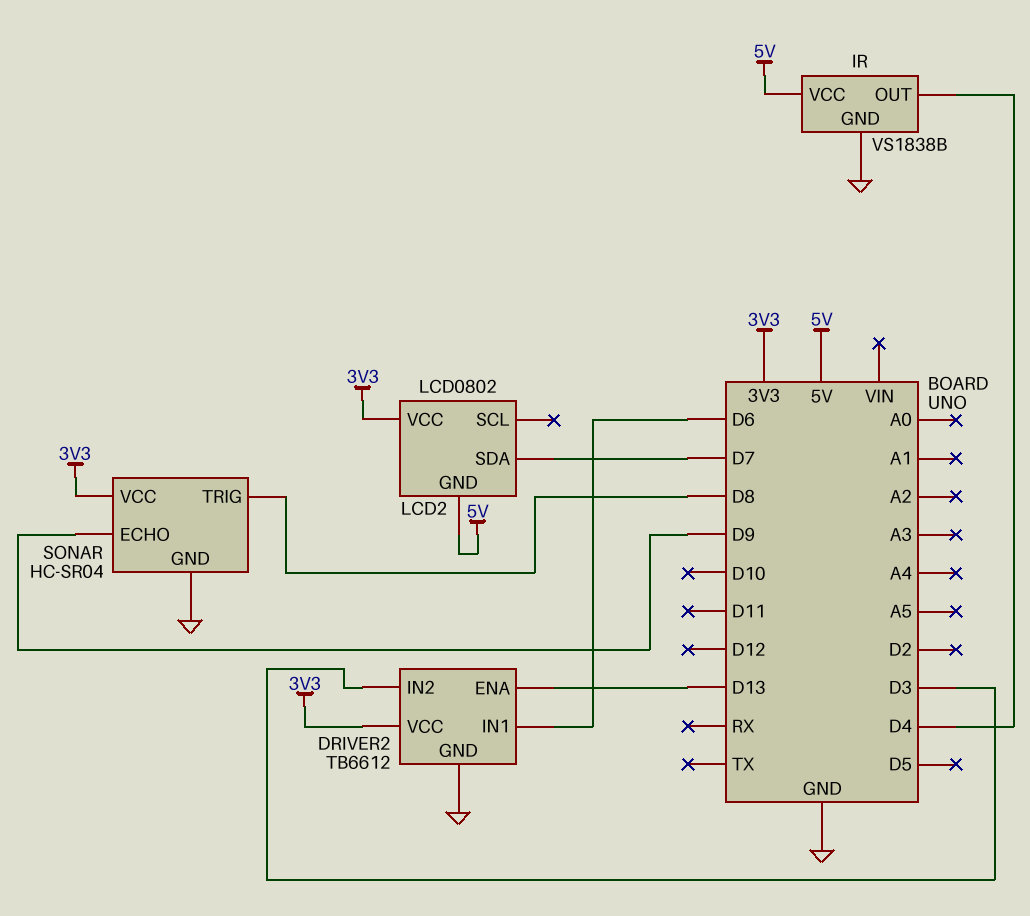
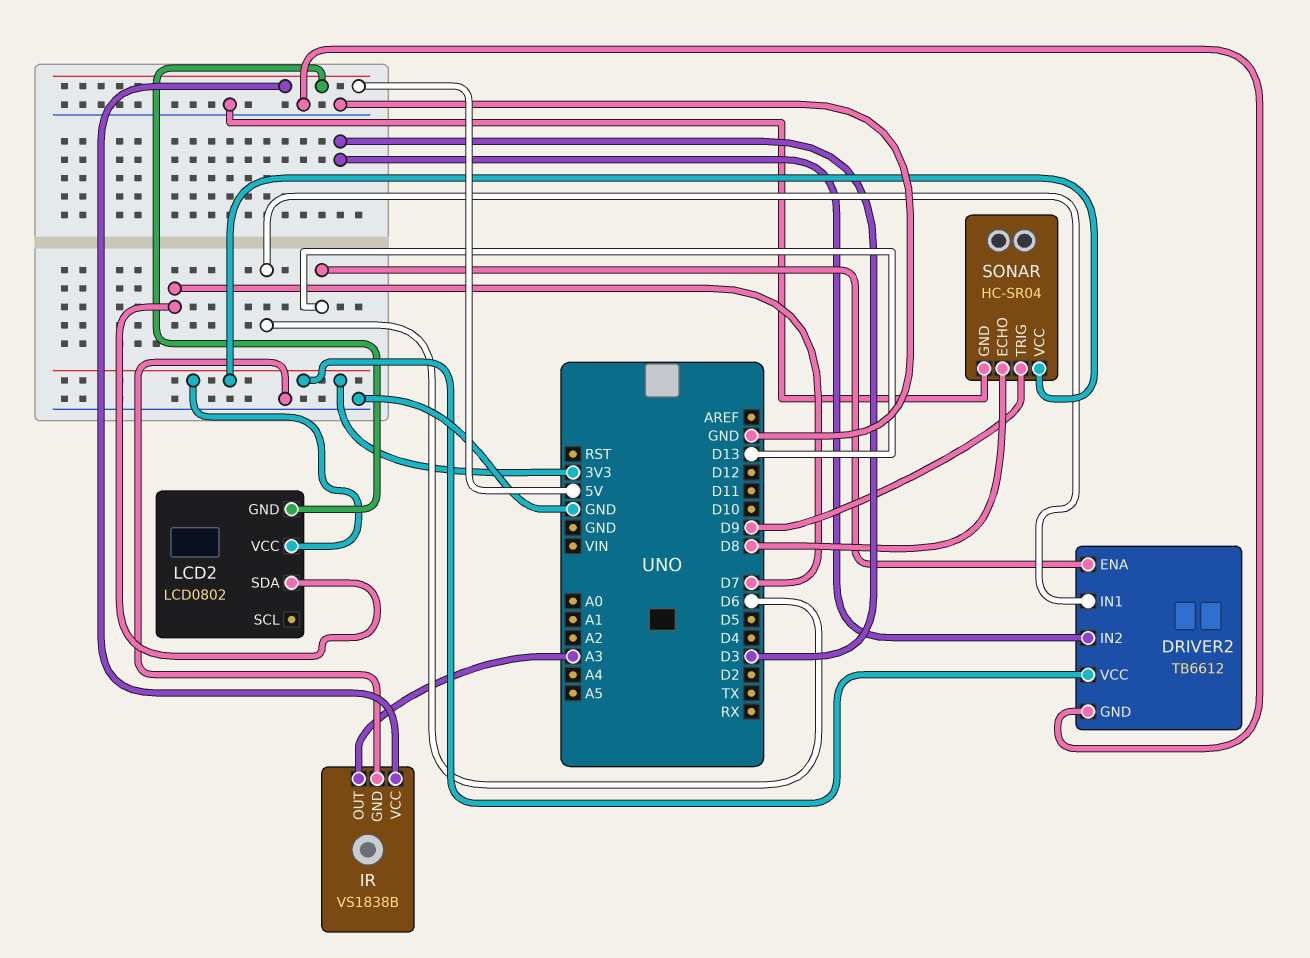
IR pin OUT: D4 -> A3
SONAR pin ECHO: D9 -> D8
SONAR pin TRIG: D8 -> D9

